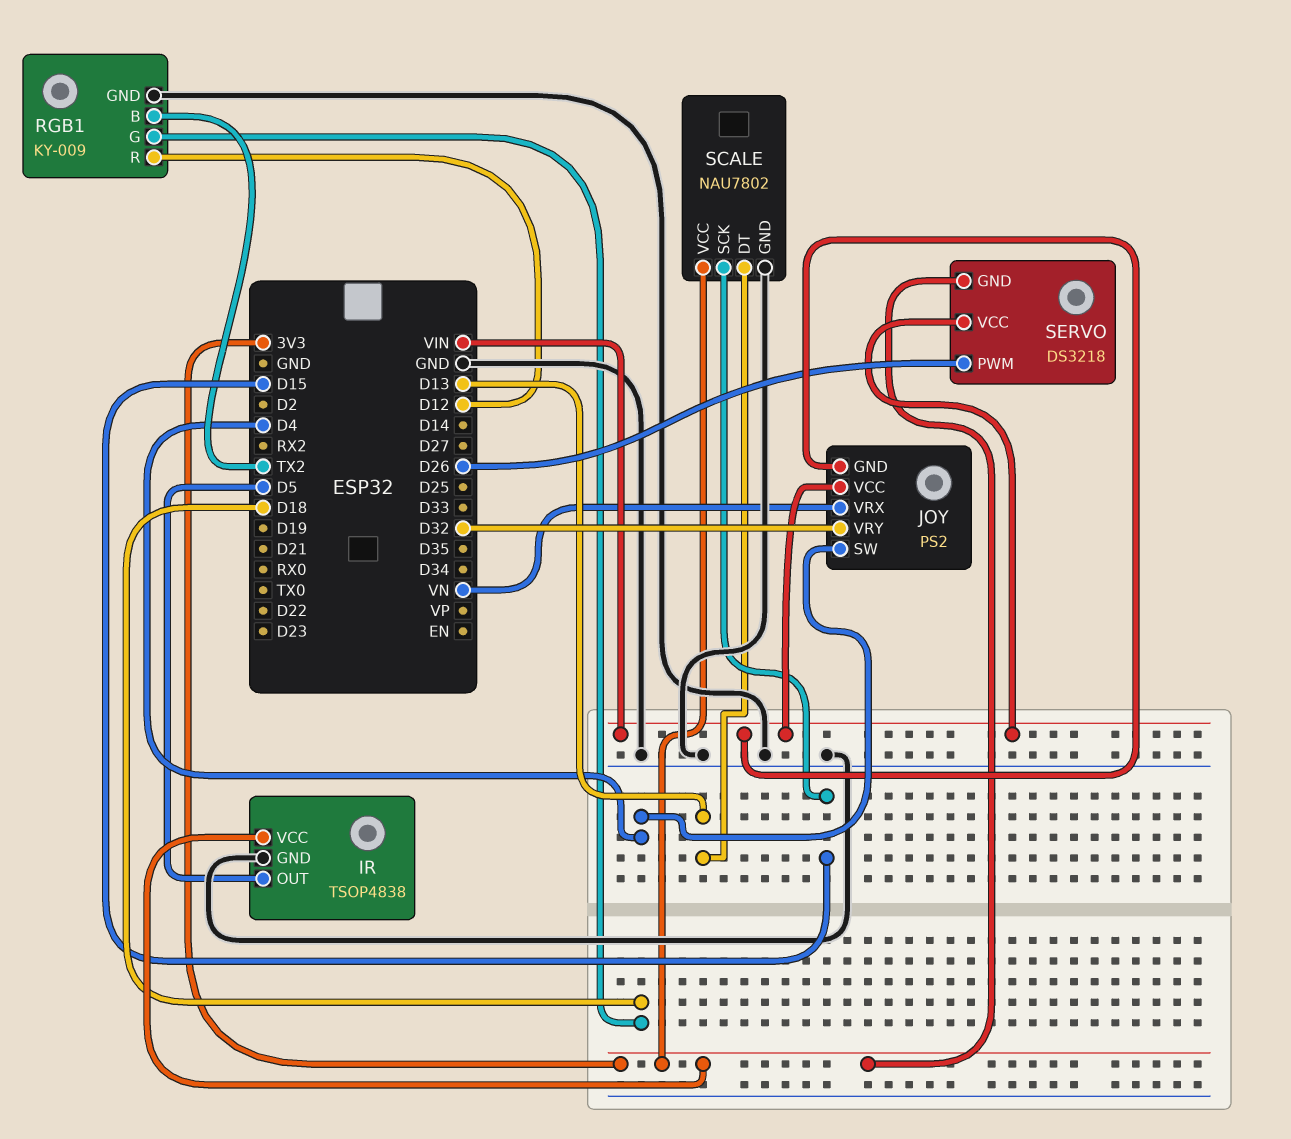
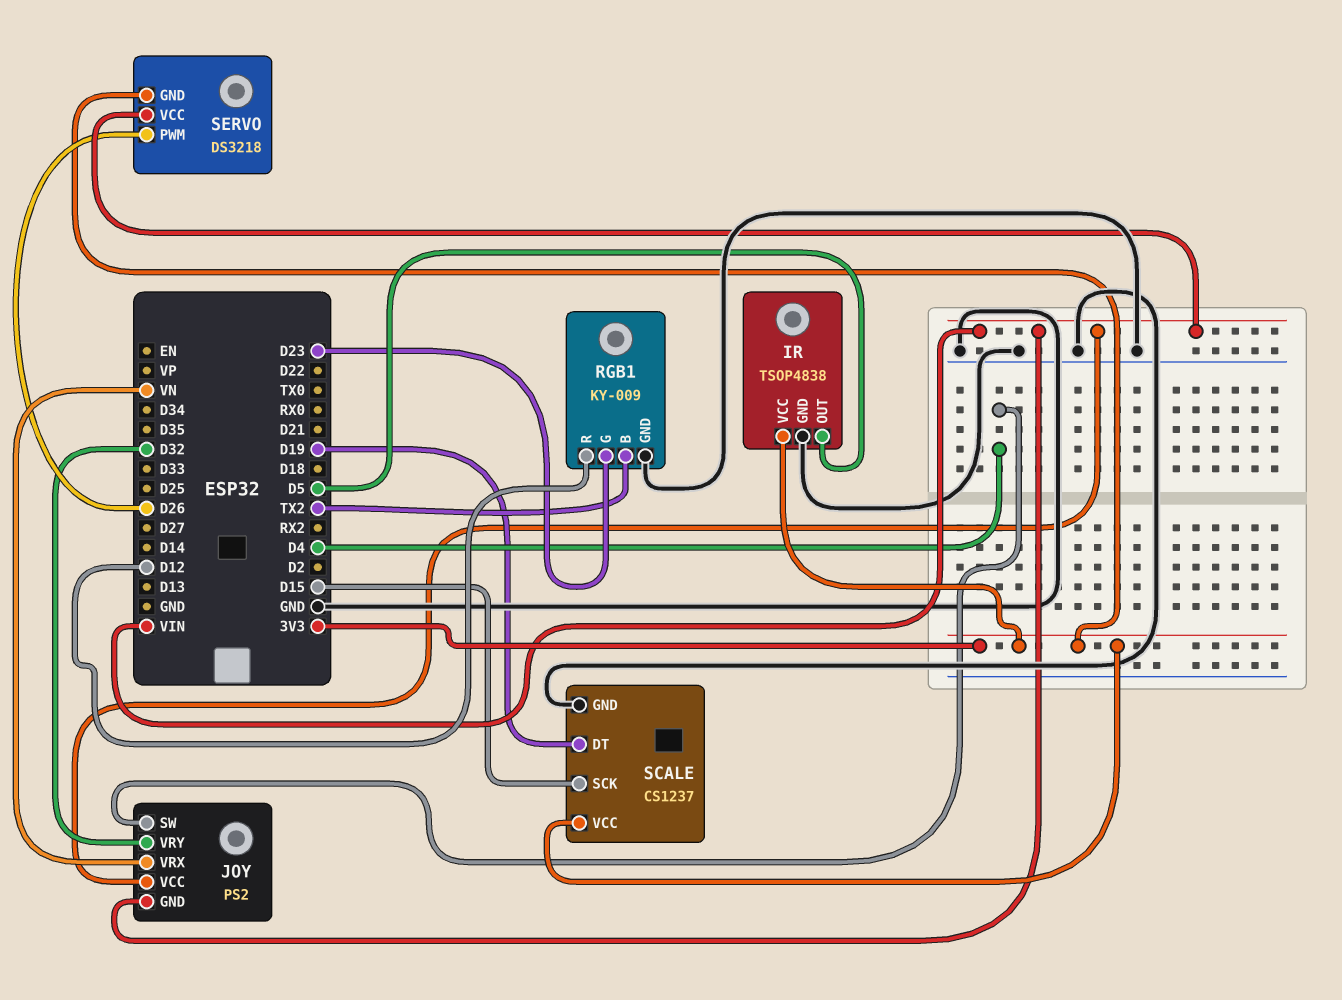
RGB1 pin G: D18 -> D23
SCALE: NAU7802 -> CS1237
SCALE pin DT: D13 -> D19

